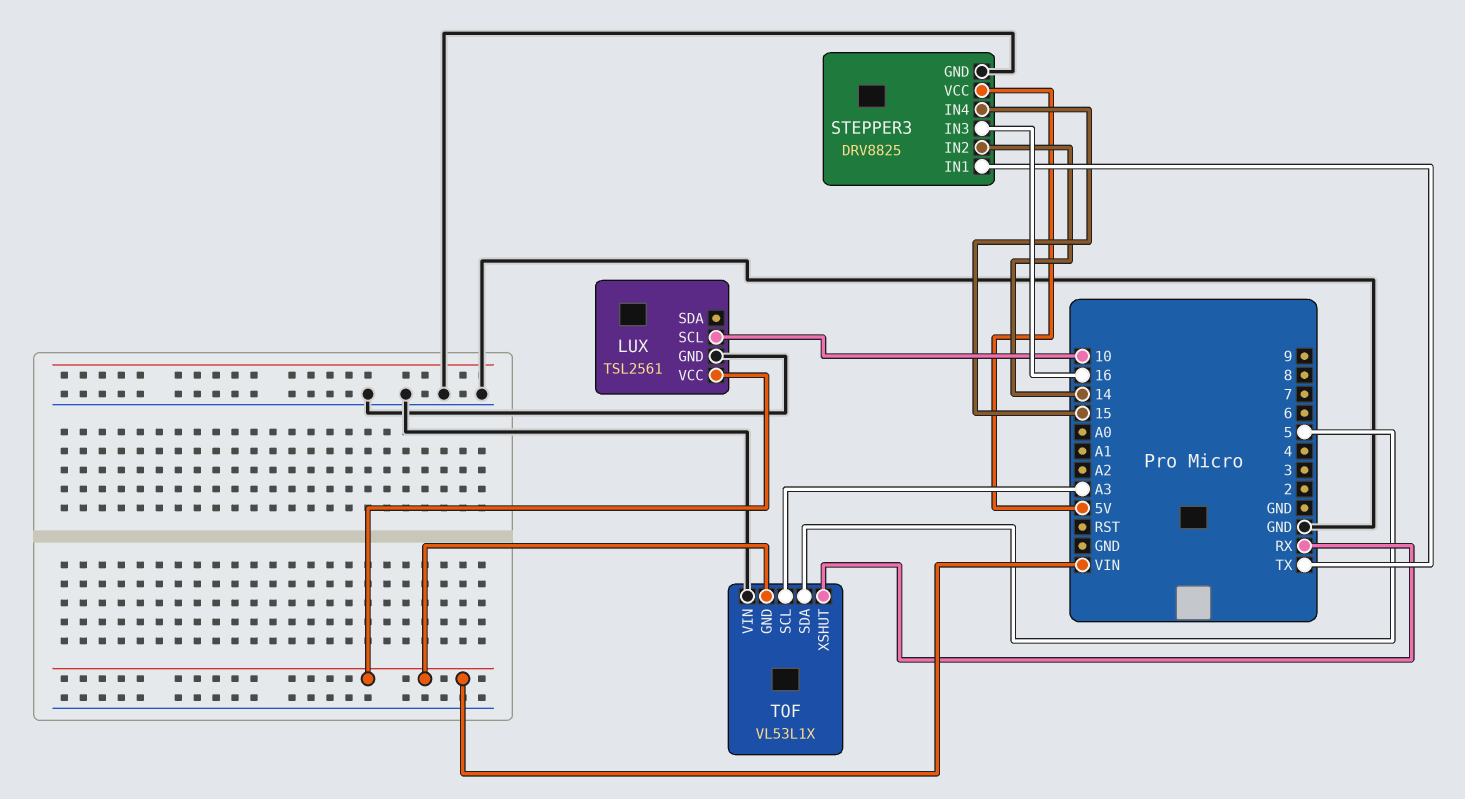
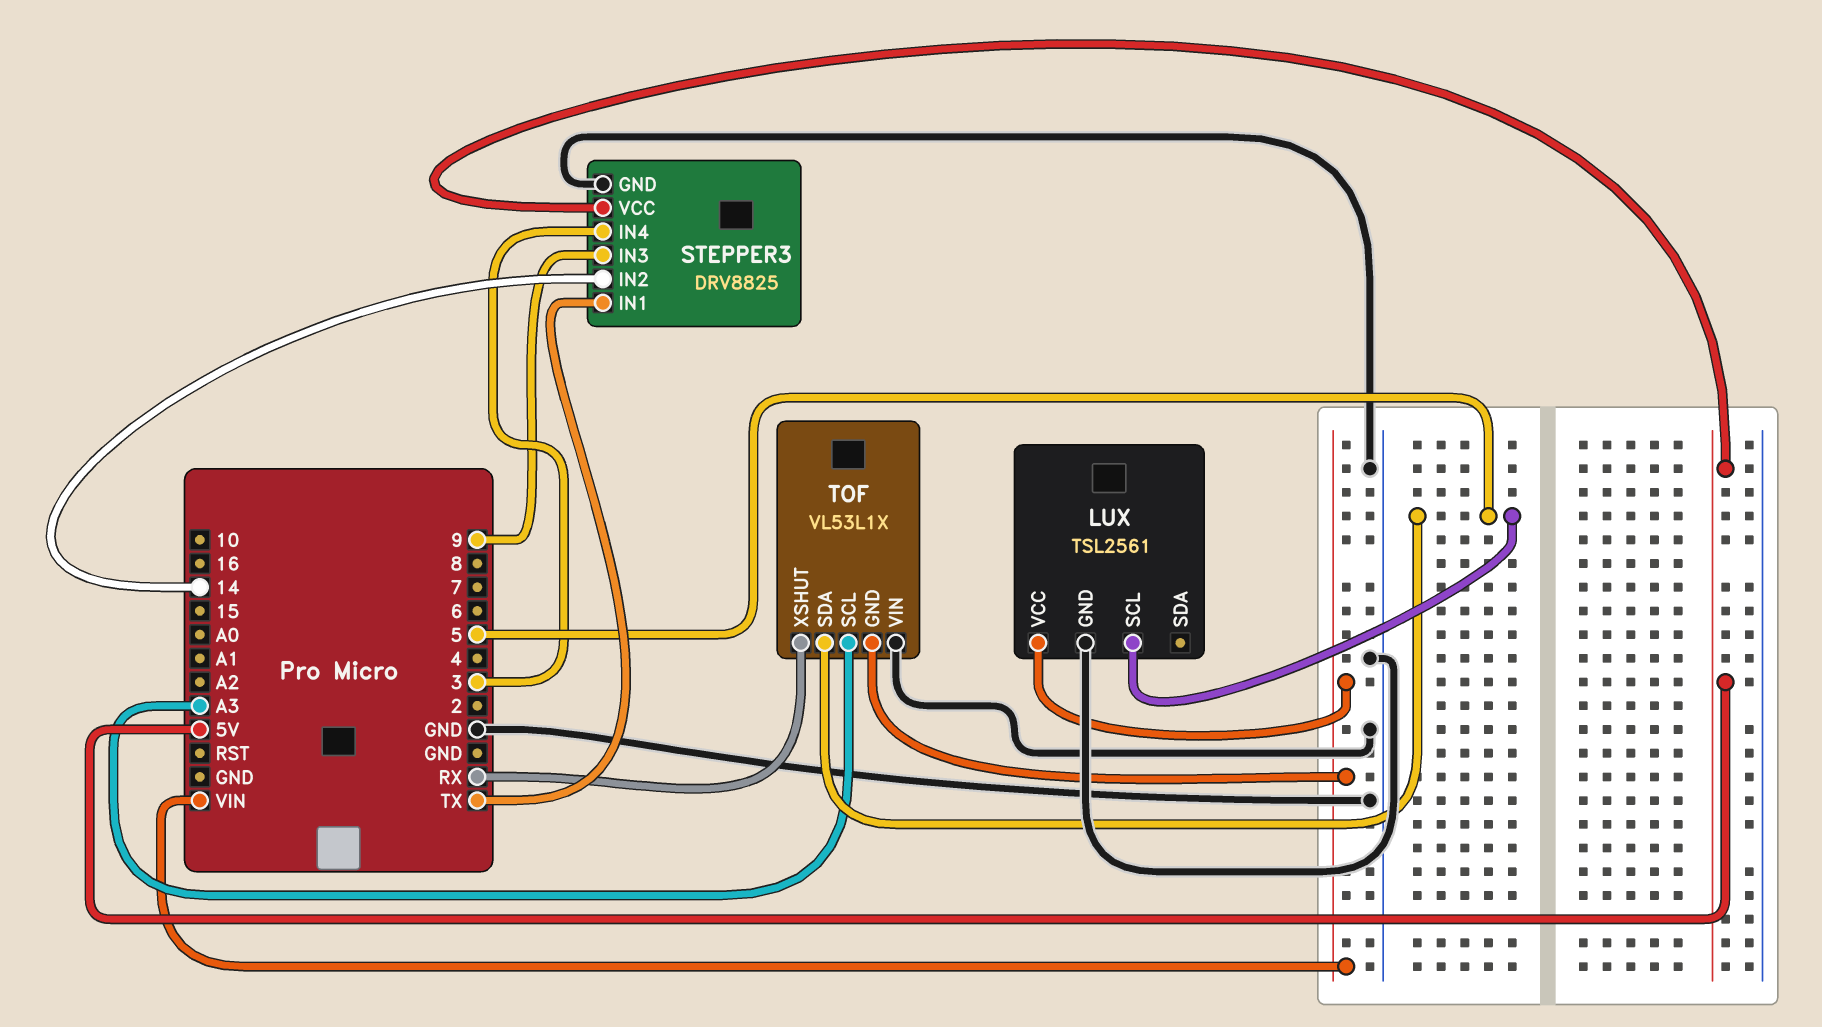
LUX pin SCL: 10 -> 5
STEPPER3 pin IN3: 16 -> 9
STEPPER3 pin IN4: 15 -> 3

